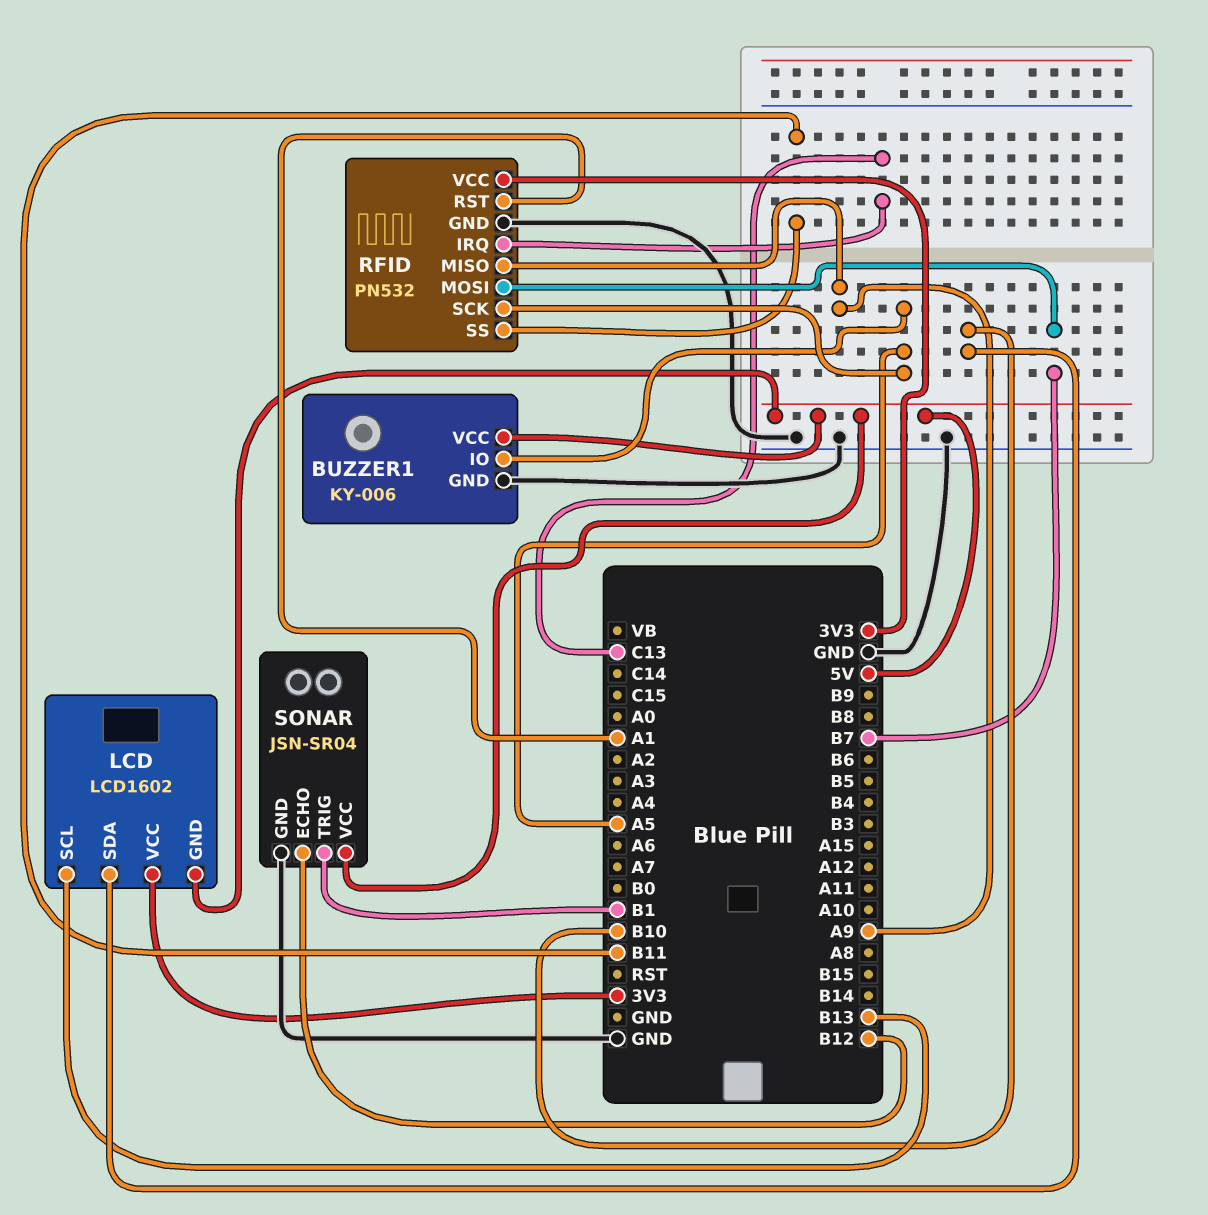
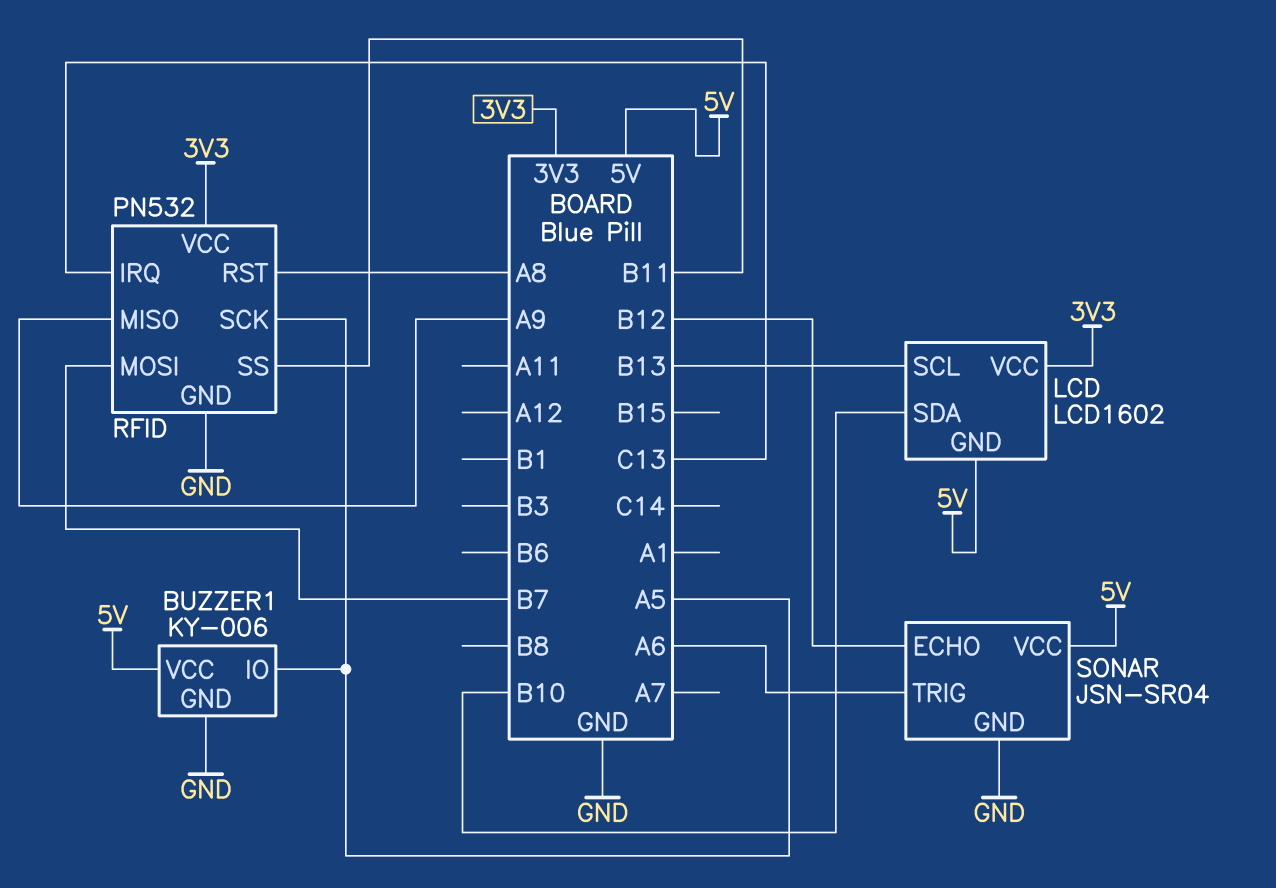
RFID pin RST: A1 -> A8
SONAR pin TRIG: B1 -> A6

